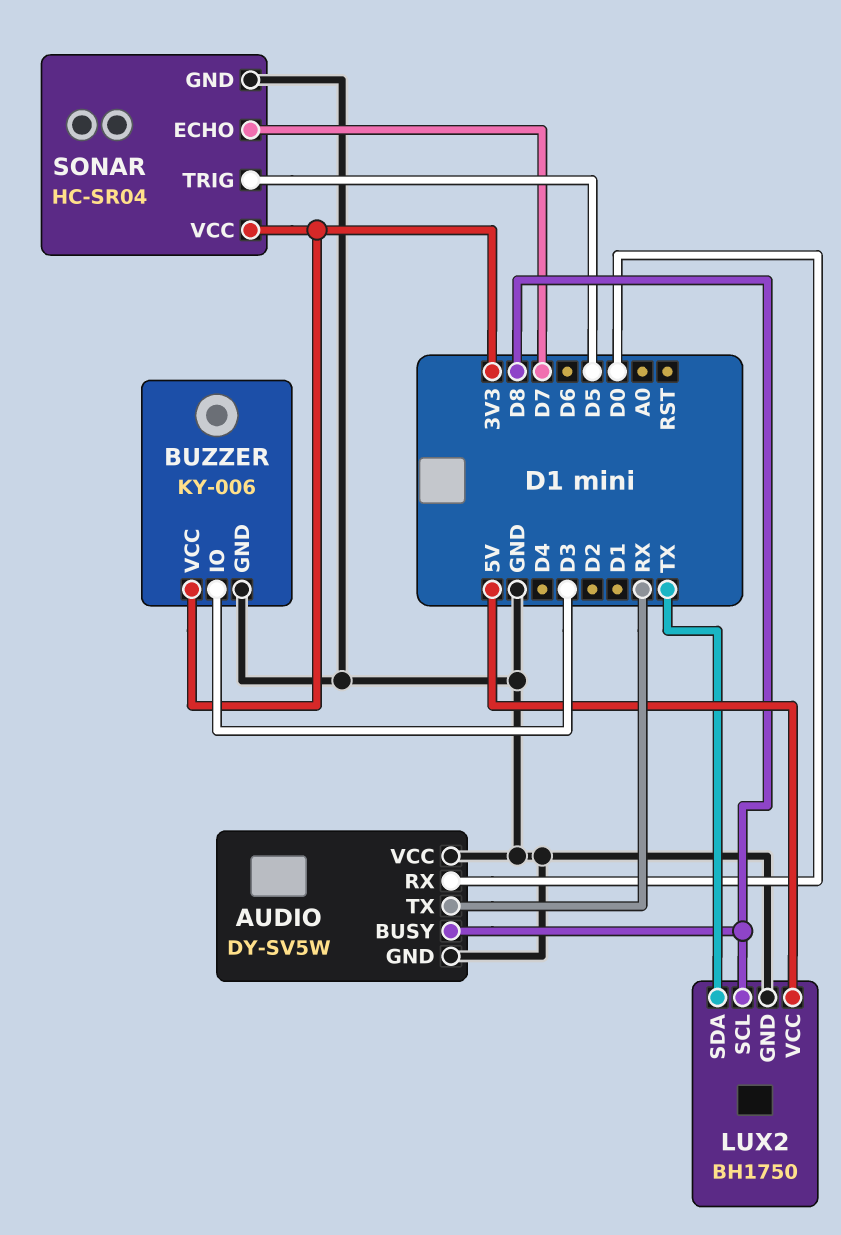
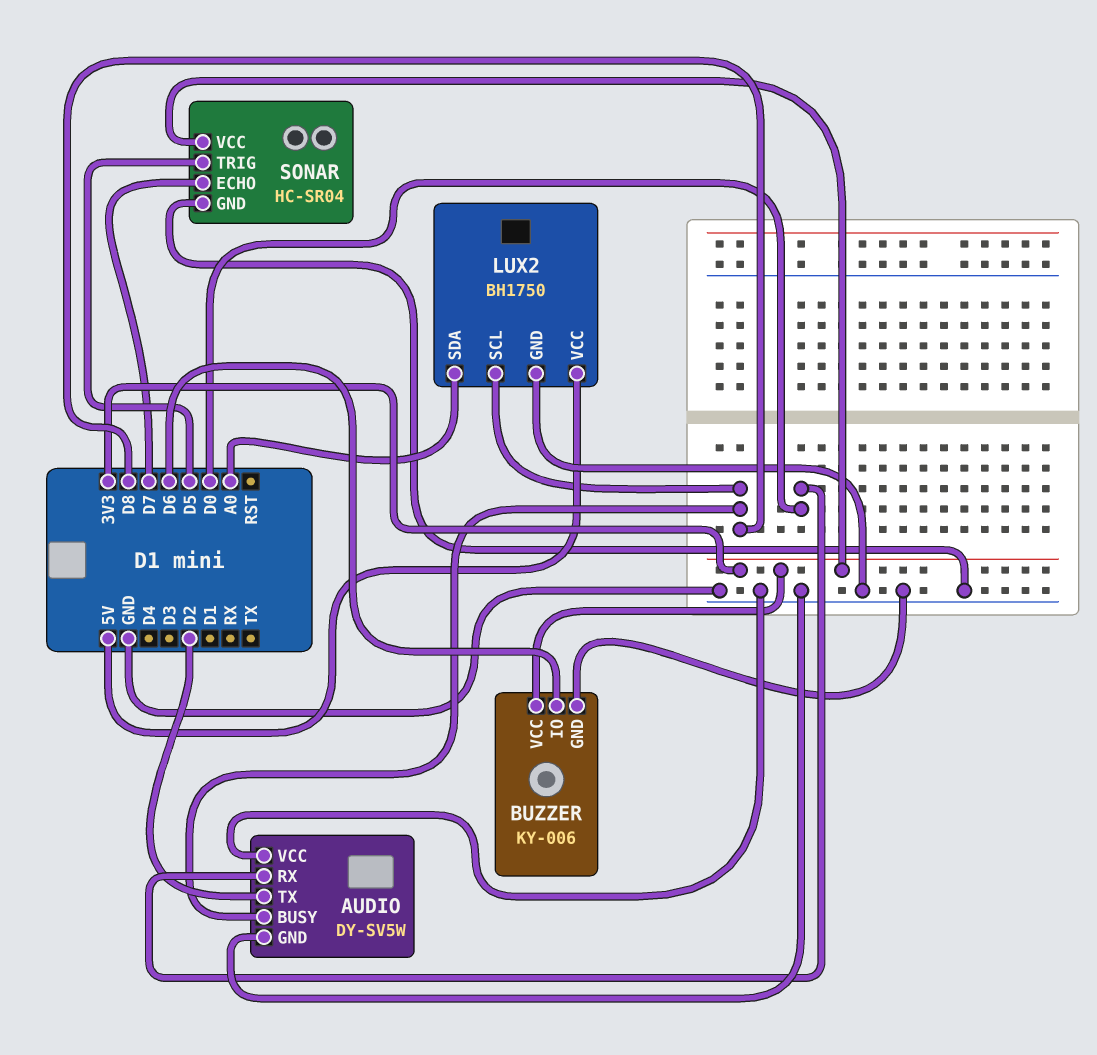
AUDIO pin TX: RX -> D2
BUZZER pin IO: D3 -> D6
LUX2 pin SDA: TX -> A0

